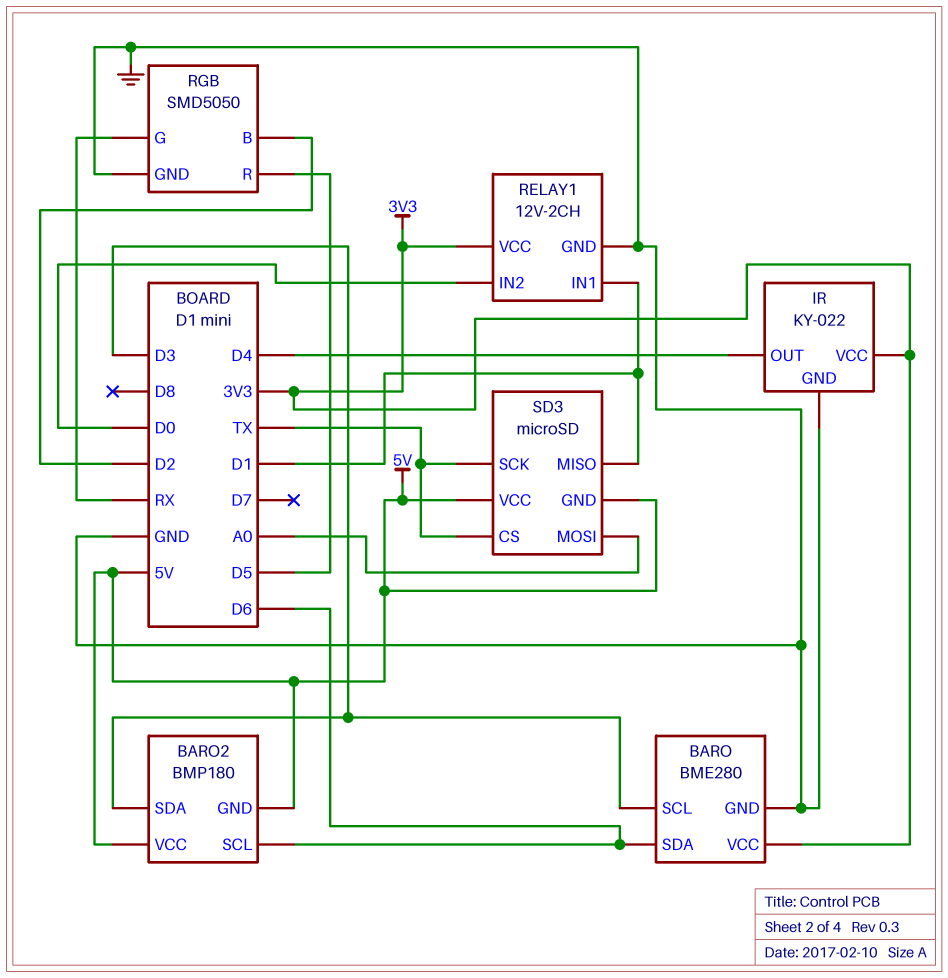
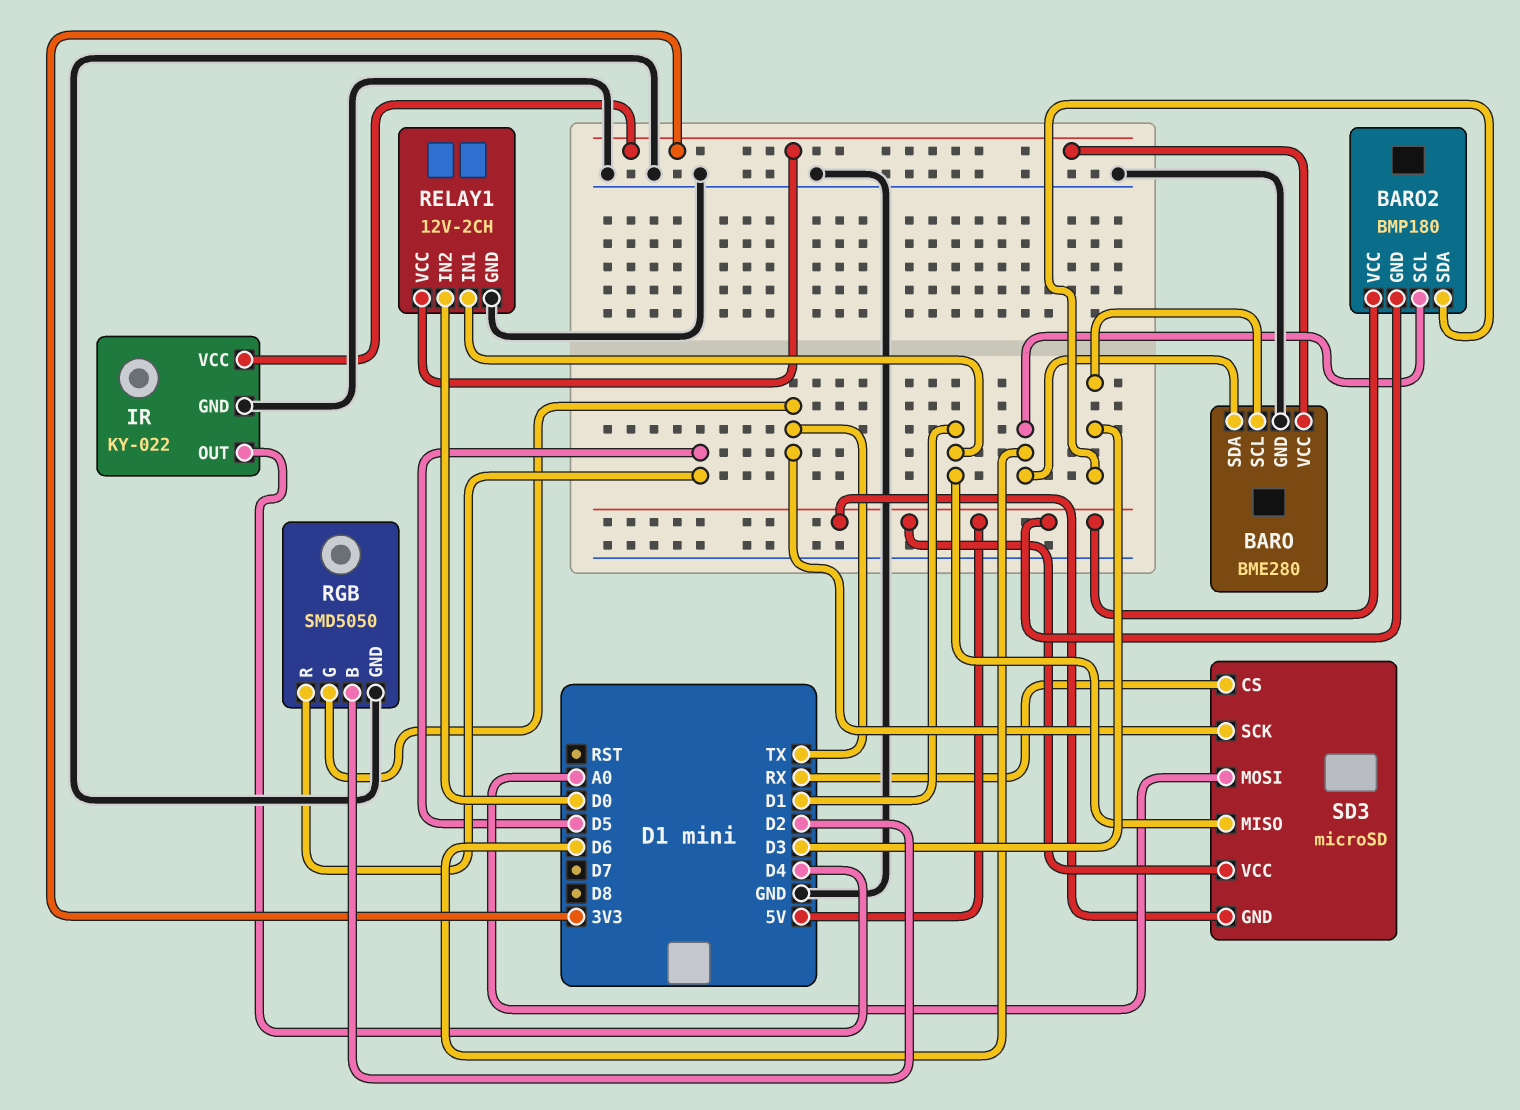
RGB pin G: RX -> TX
SD3 pin CS: TX -> RX

